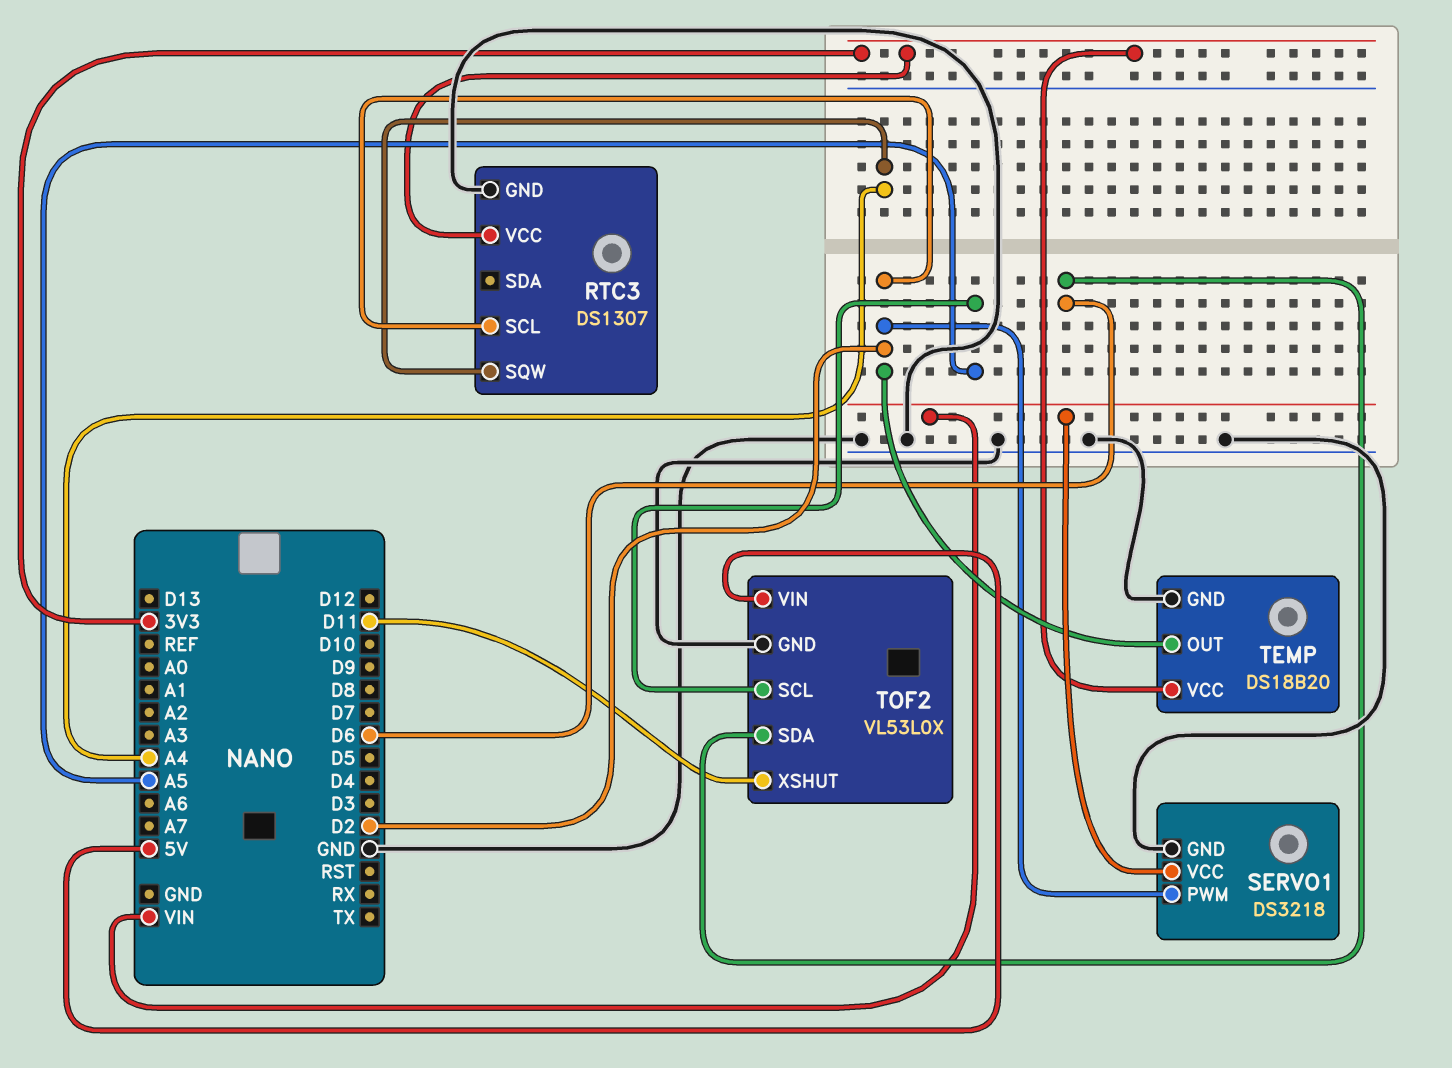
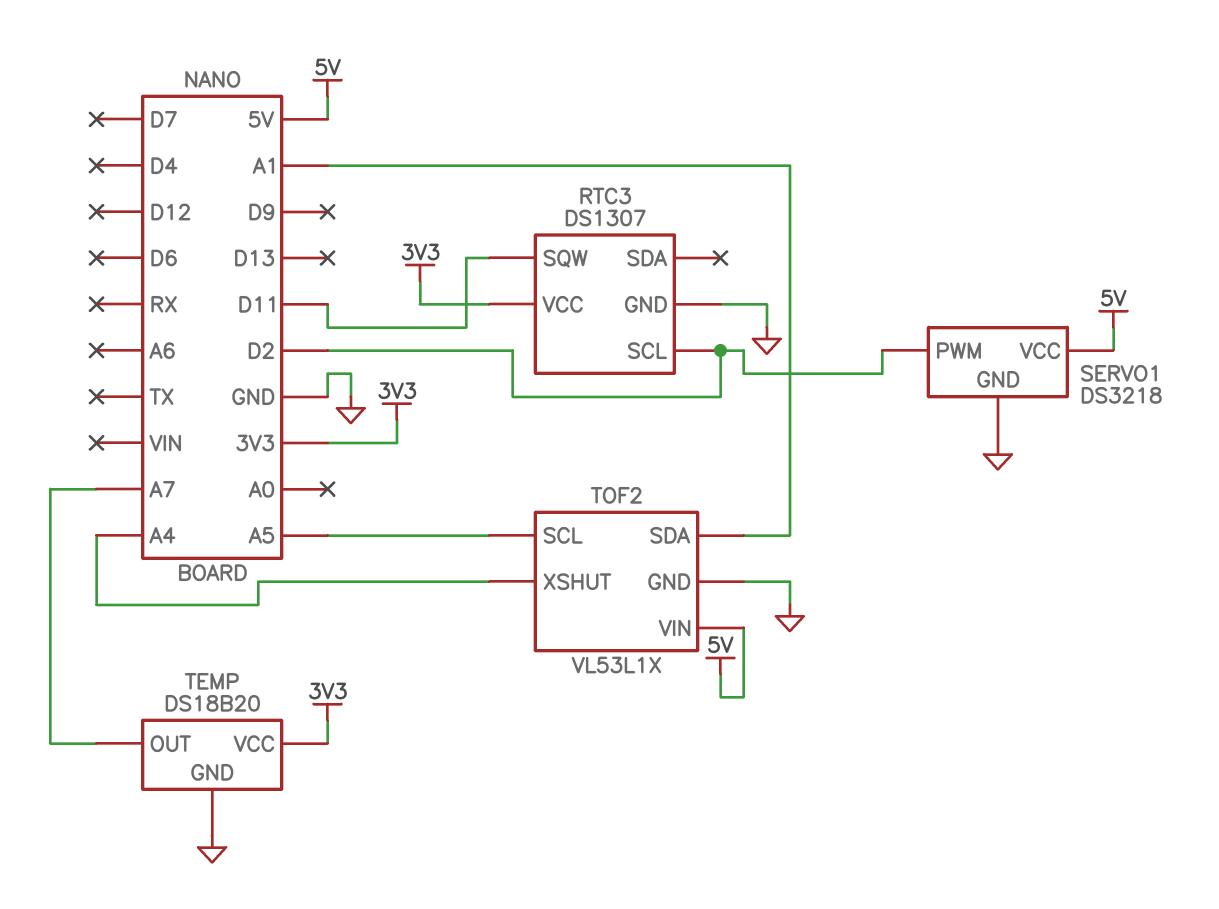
RTC3 pin SQW: A4 -> D11
SERVO1 pin VCC: VIN -> 5V
TEMP pin OUT: D2 -> A7
TOF2: VL53L0X -> VL53L1X
TOF2 pin SDA: D6 -> A1
TOF2 pin XSHUT: D11 -> A4

